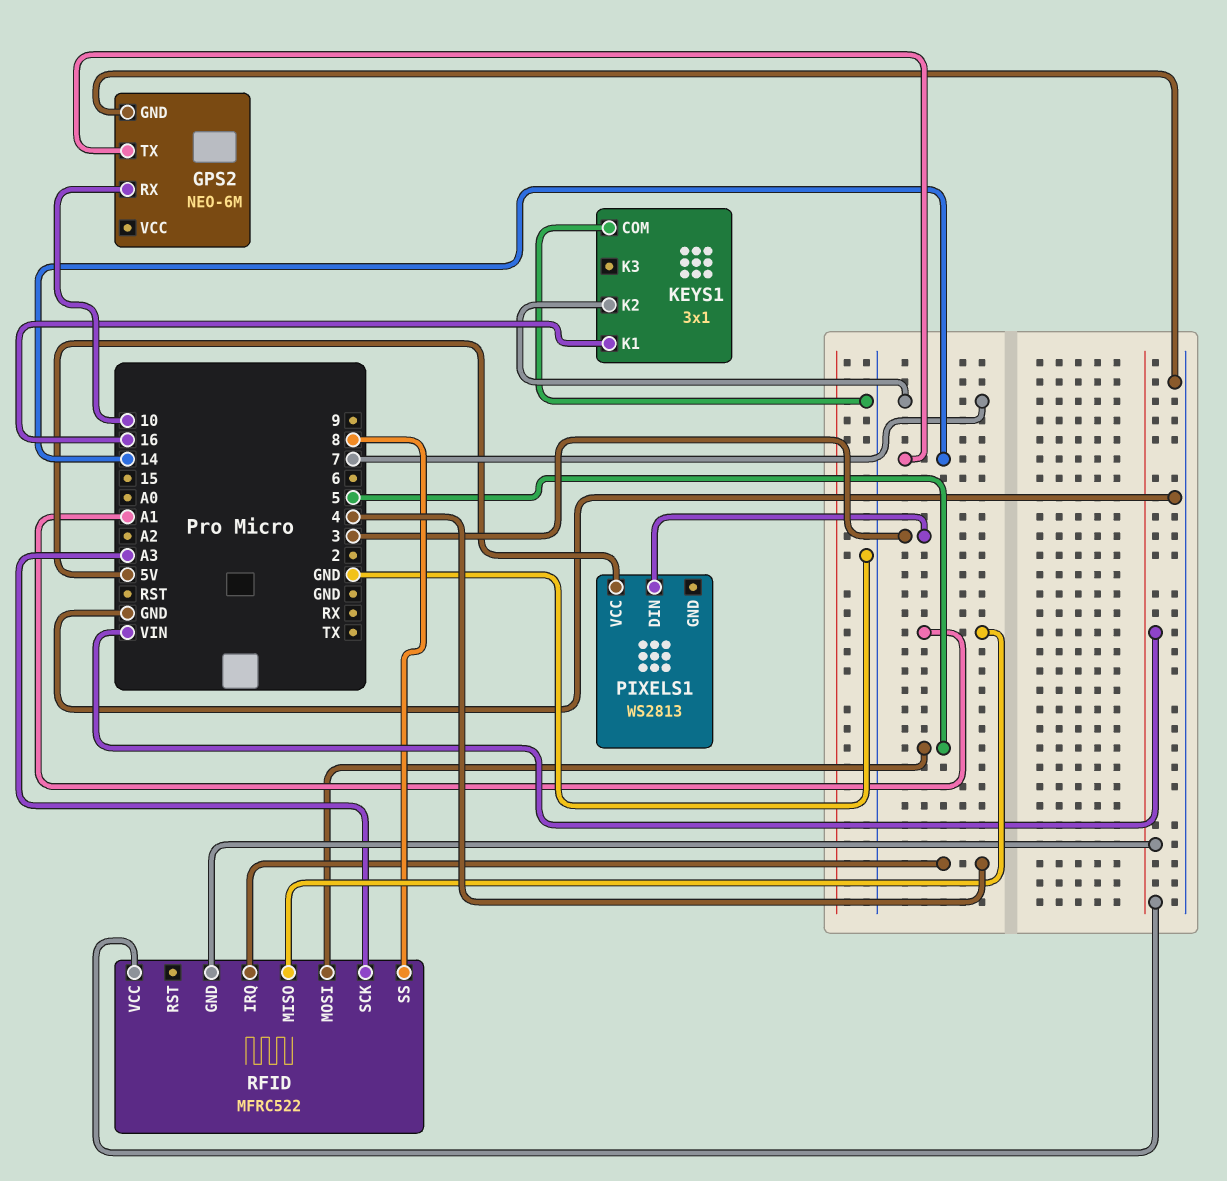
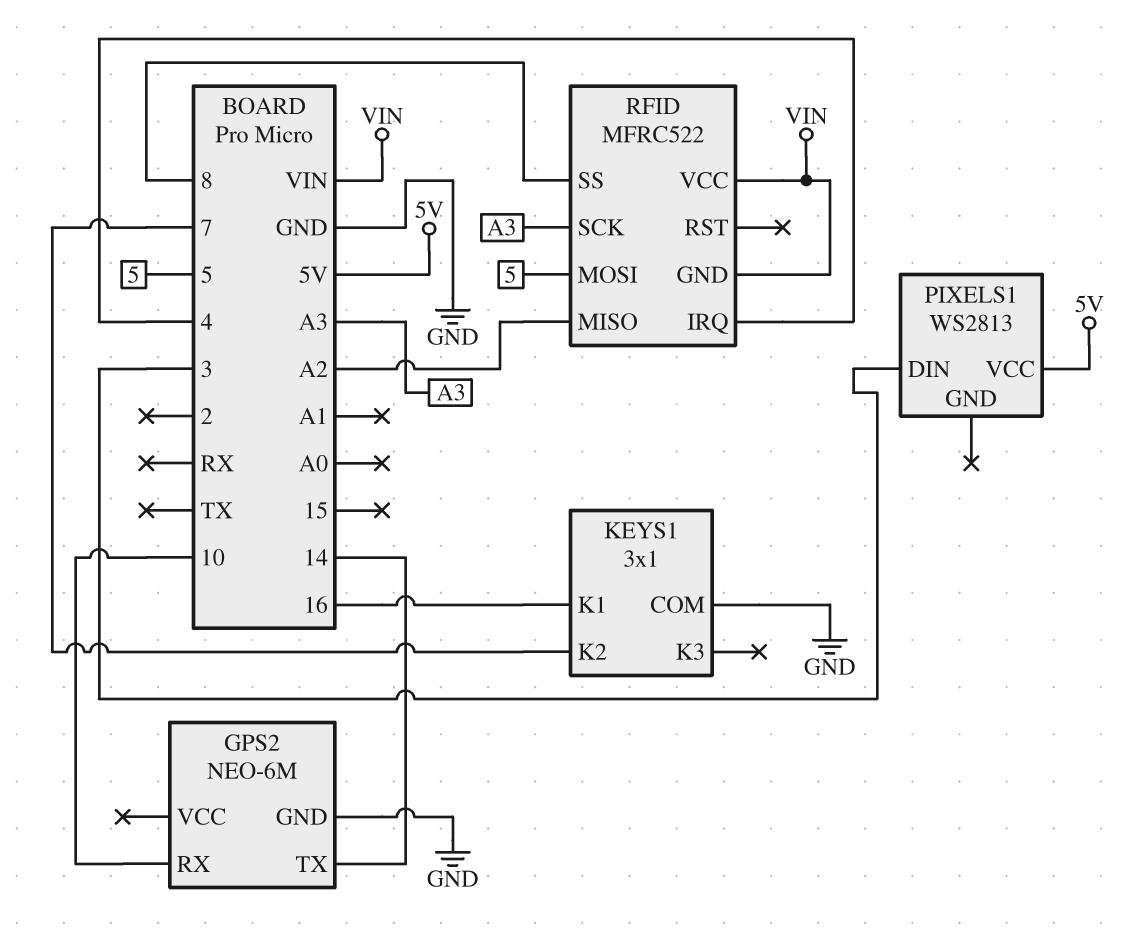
RFID pin MISO: A1 -> A2

